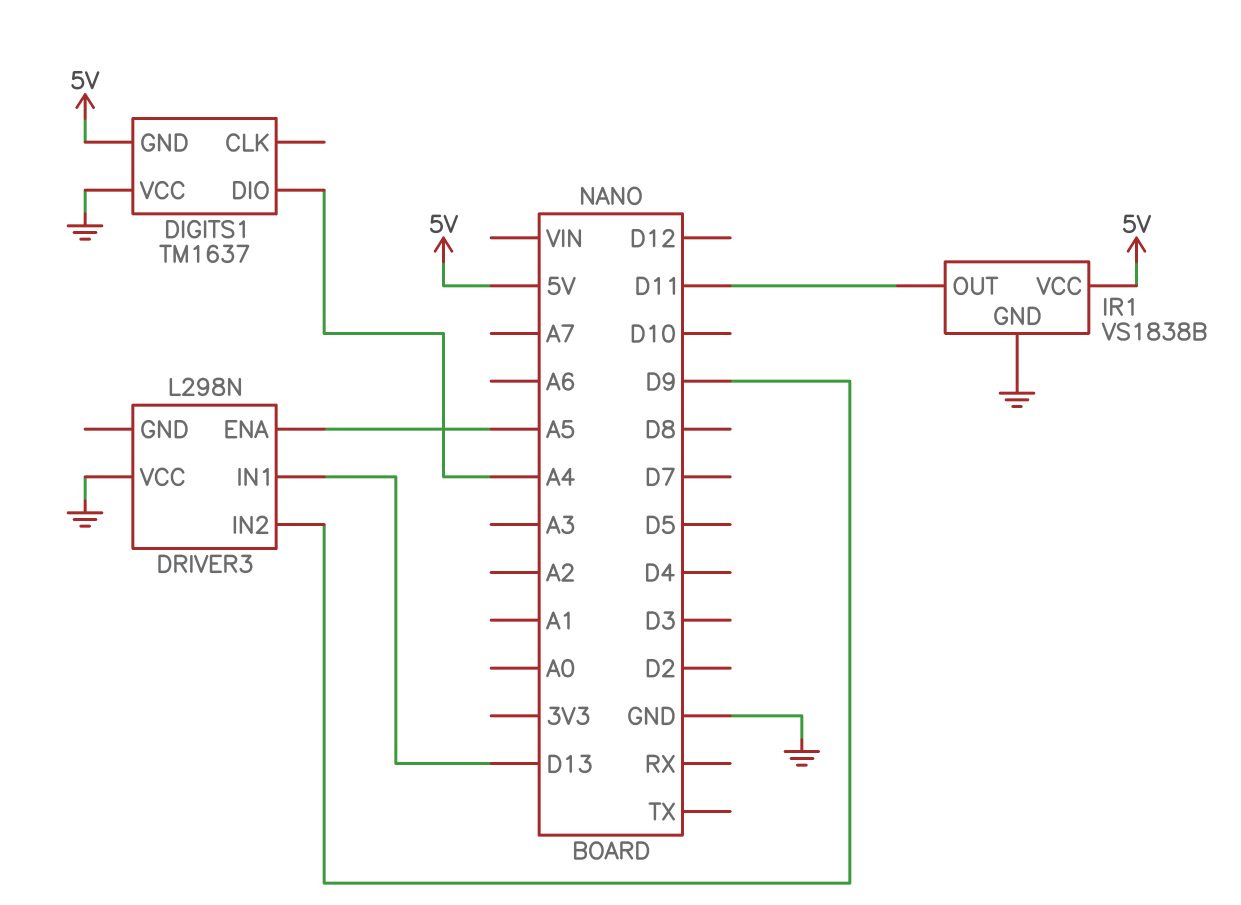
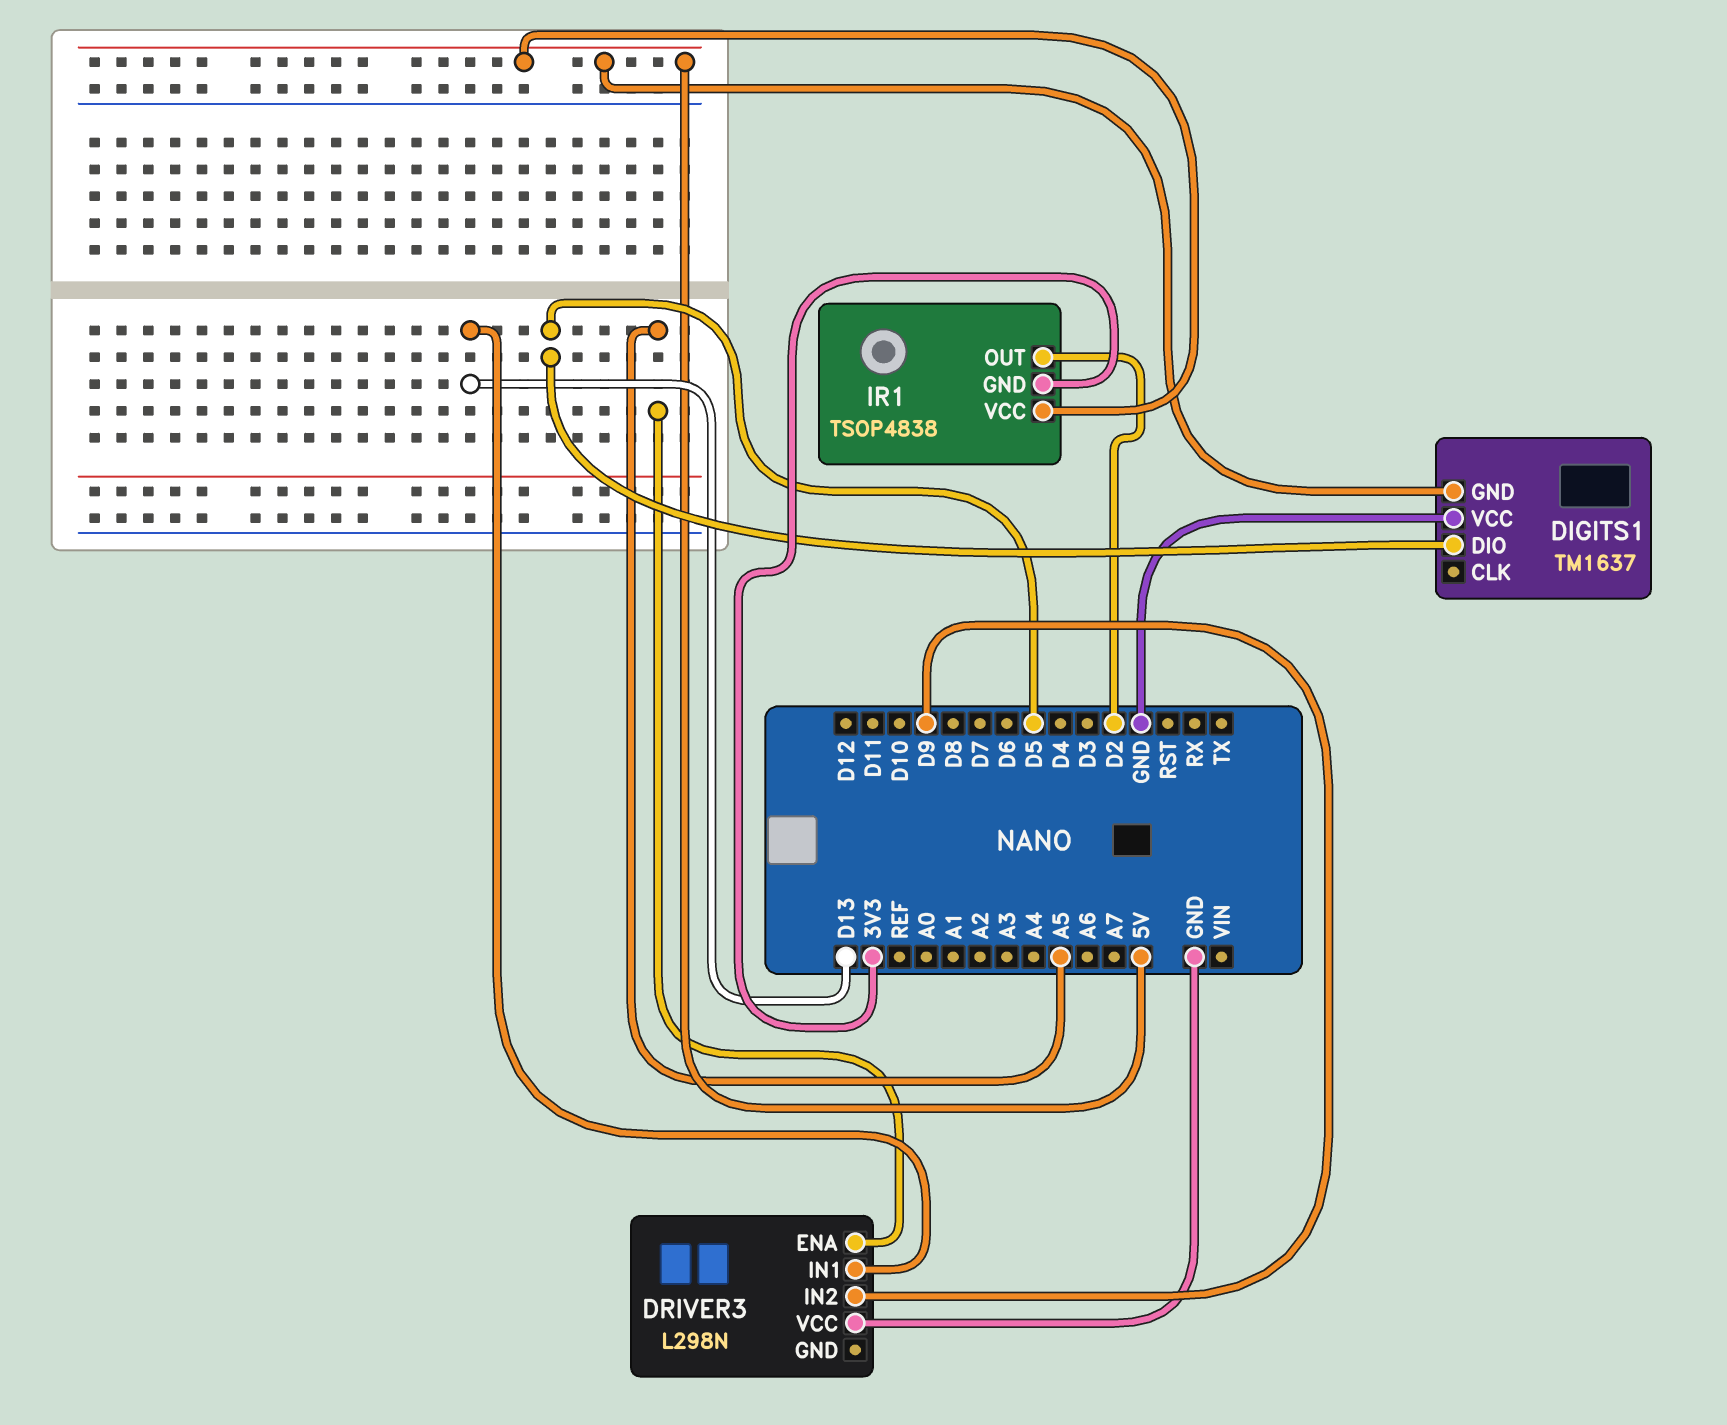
DIGITS1 pin DIO: A4 -> D5
IR1: VS1838B -> TSOP4838
IR1 pin GND: GND -> 3V3
IR1 pin OUT: D11 -> D2

